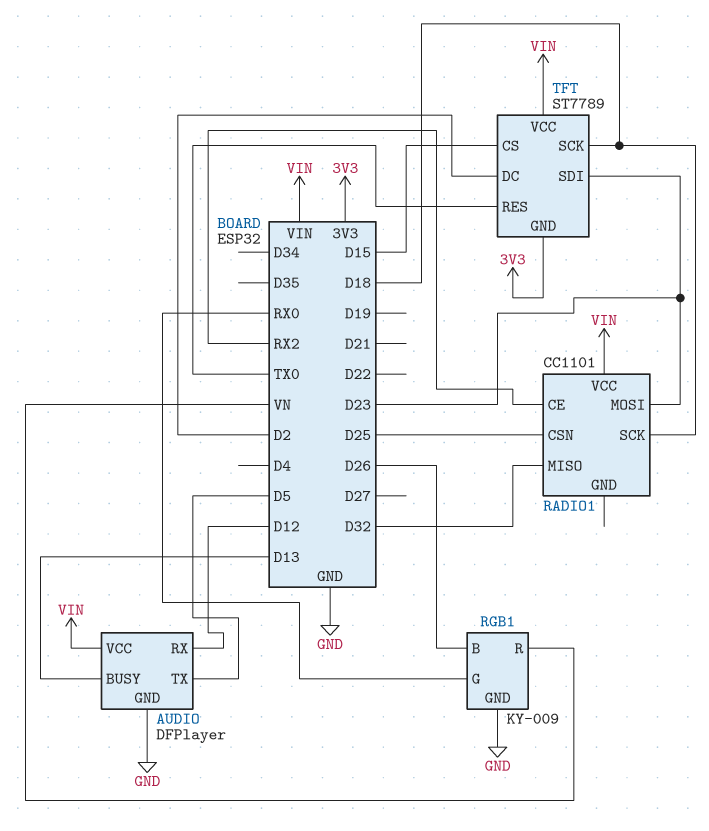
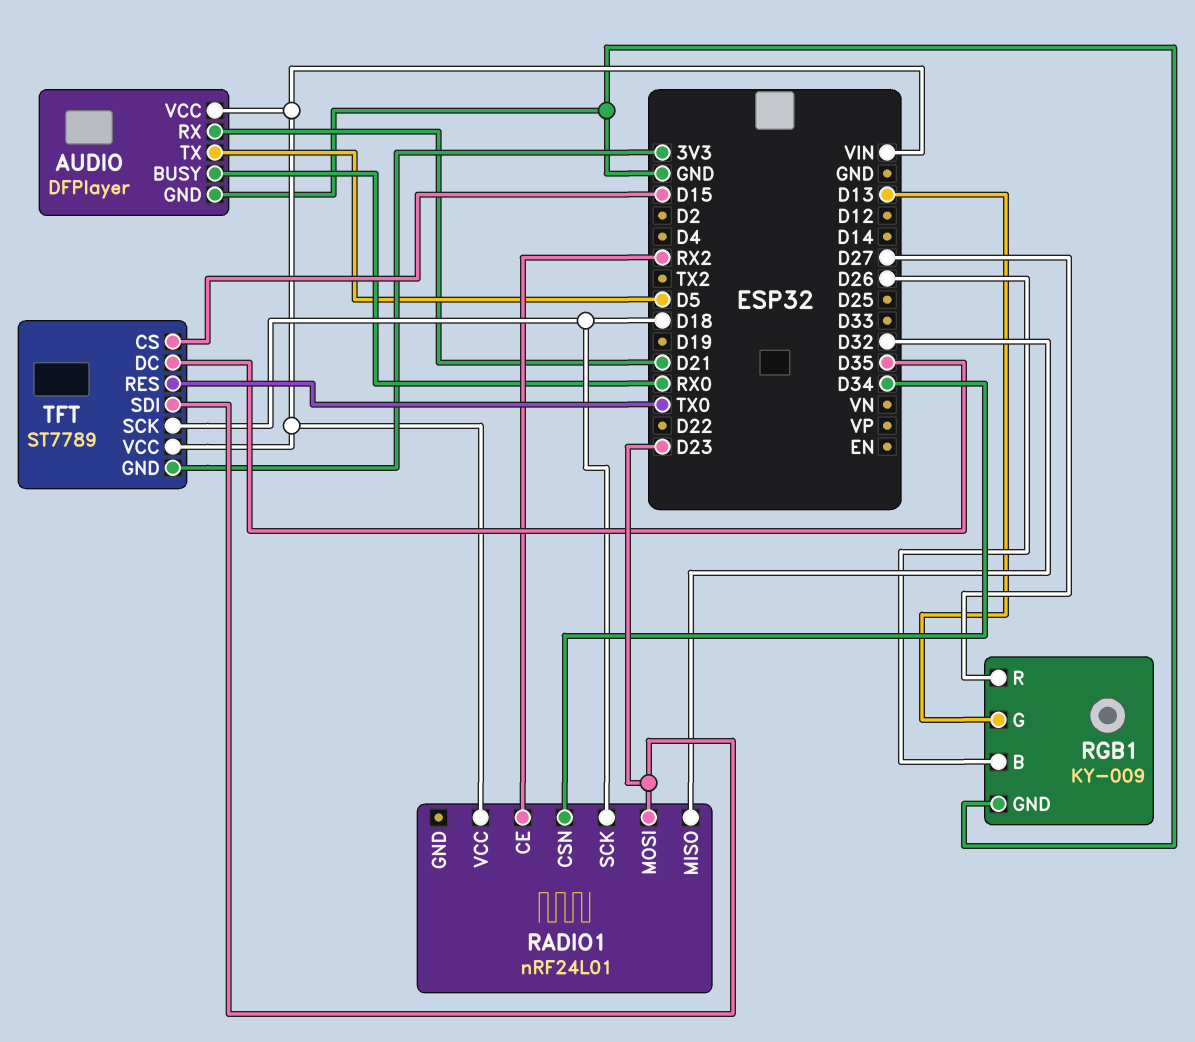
AUDIO pin BUSY: D13 -> RX0
AUDIO pin RX: D12 -> D21
RADIO1: CC1101 -> nRF24L01
RADIO1 pin CSN: D25 -> D34
RGB1 pin G: RX0 -> D13
RGB1 pin R: VN -> D27
TFT pin DC: D2 -> D35

